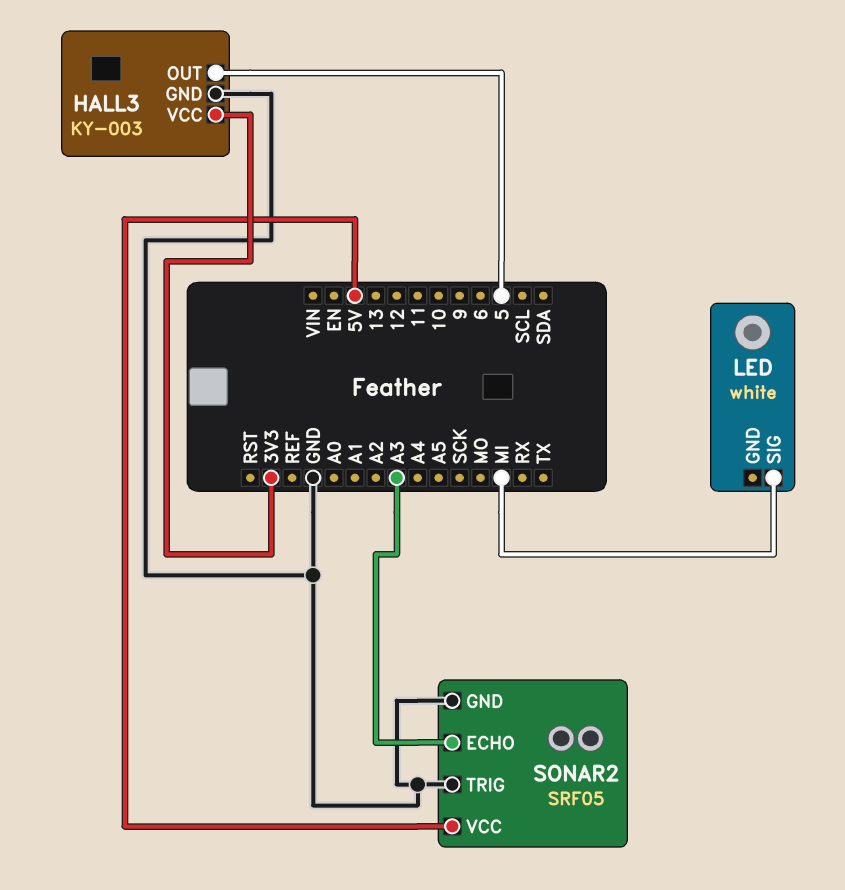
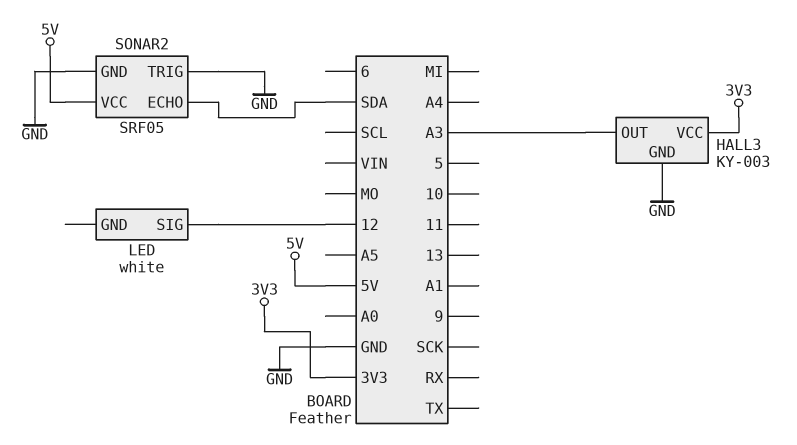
HALL3 pin OUT: 5 -> A3
LED pin SIG: MI -> 12
SONAR2 pin ECHO: A3 -> SDA

